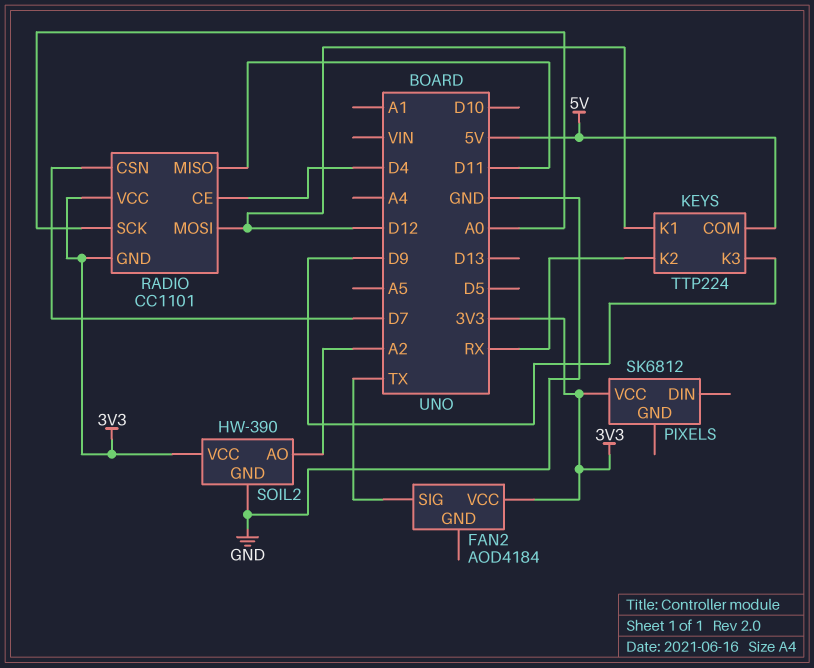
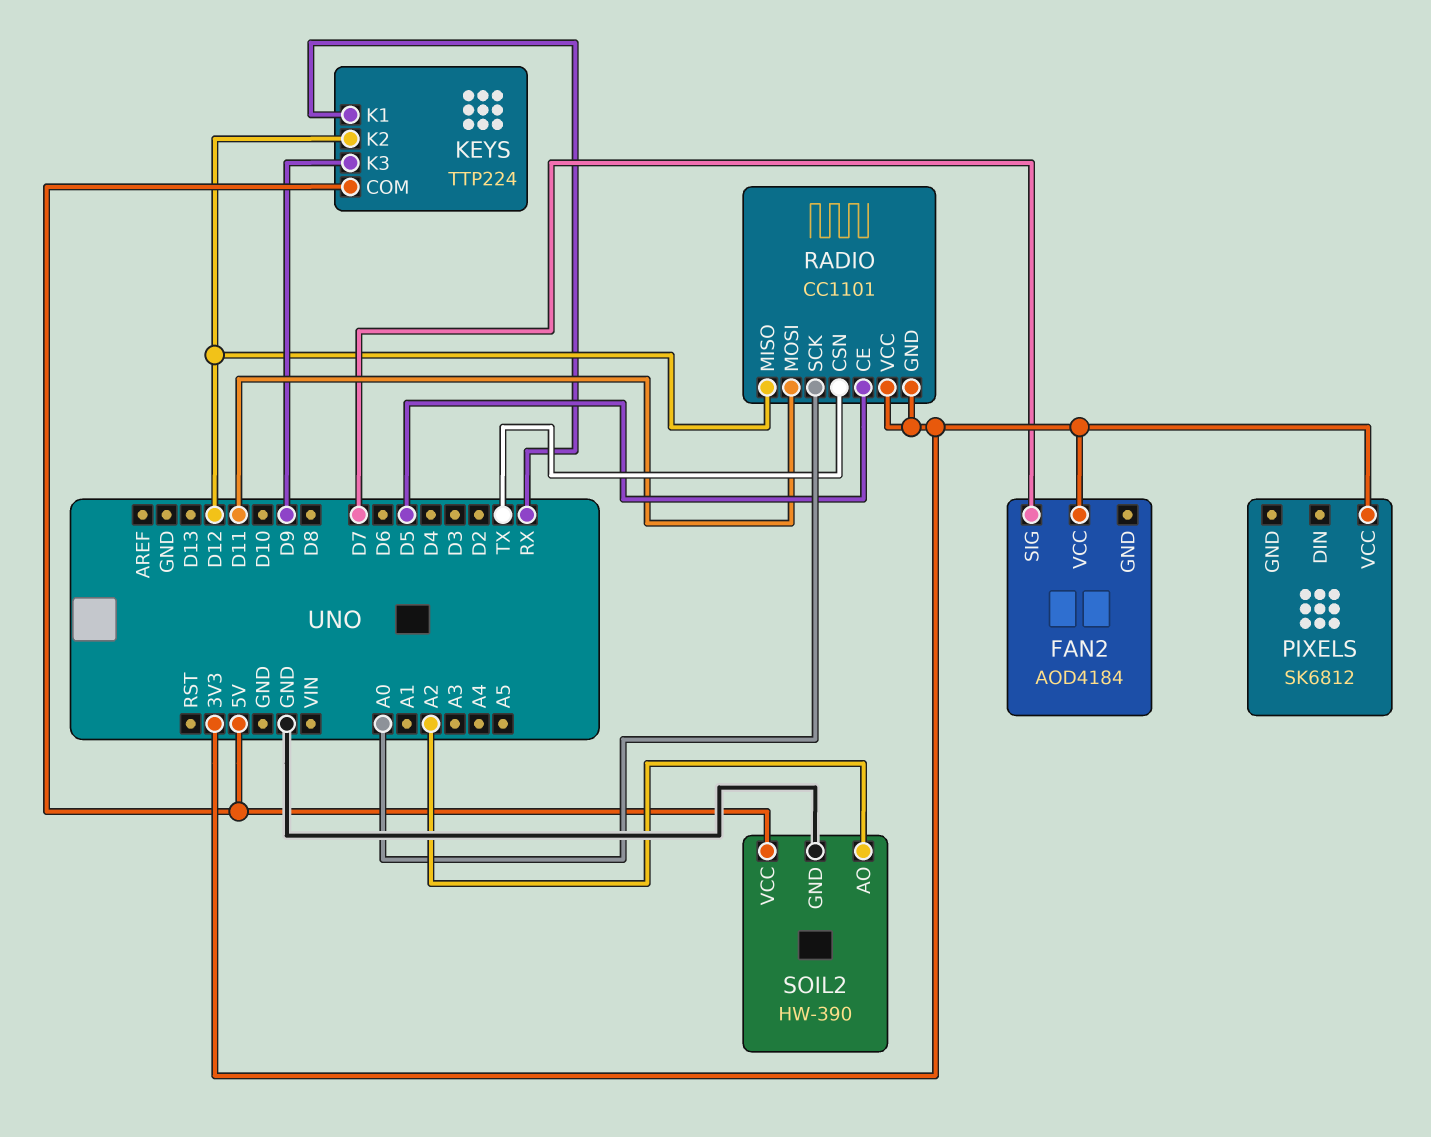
FAN2 pin SIG: TX -> D7
KEYS pin K1: D12 -> RX
KEYS pin K2: RX -> D12
RADIO pin CE: D4 -> D5
RADIO pin CSN: D7 -> TX
RADIO pin MISO: D11 -> D12
RADIO pin MOSI: D12 -> D11
SOIL2 pin VCC: 3V3 -> 5V

